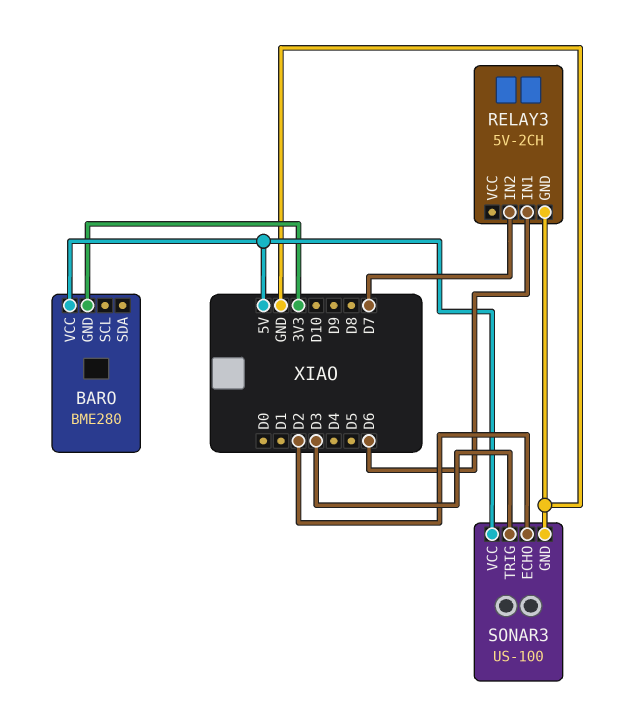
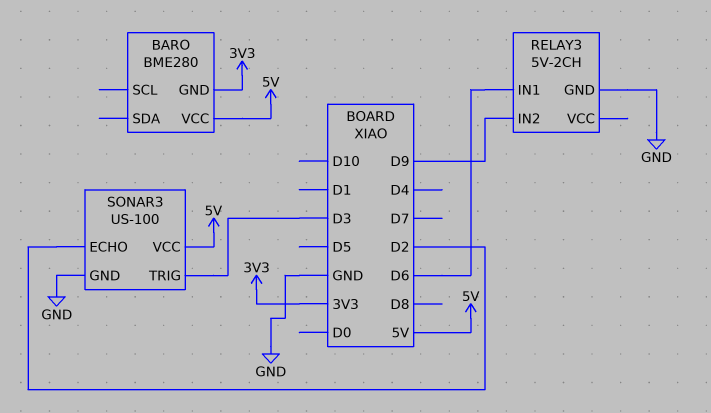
RELAY3 pin IN2: D7 -> D9

